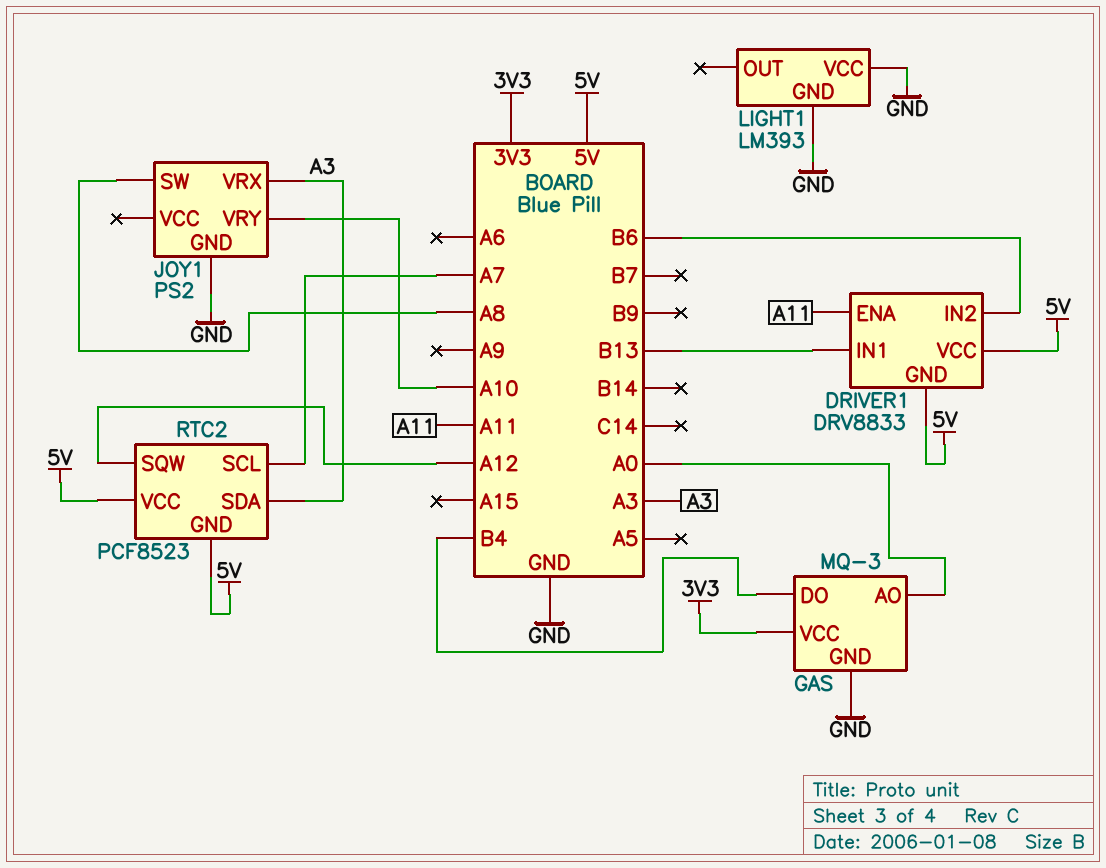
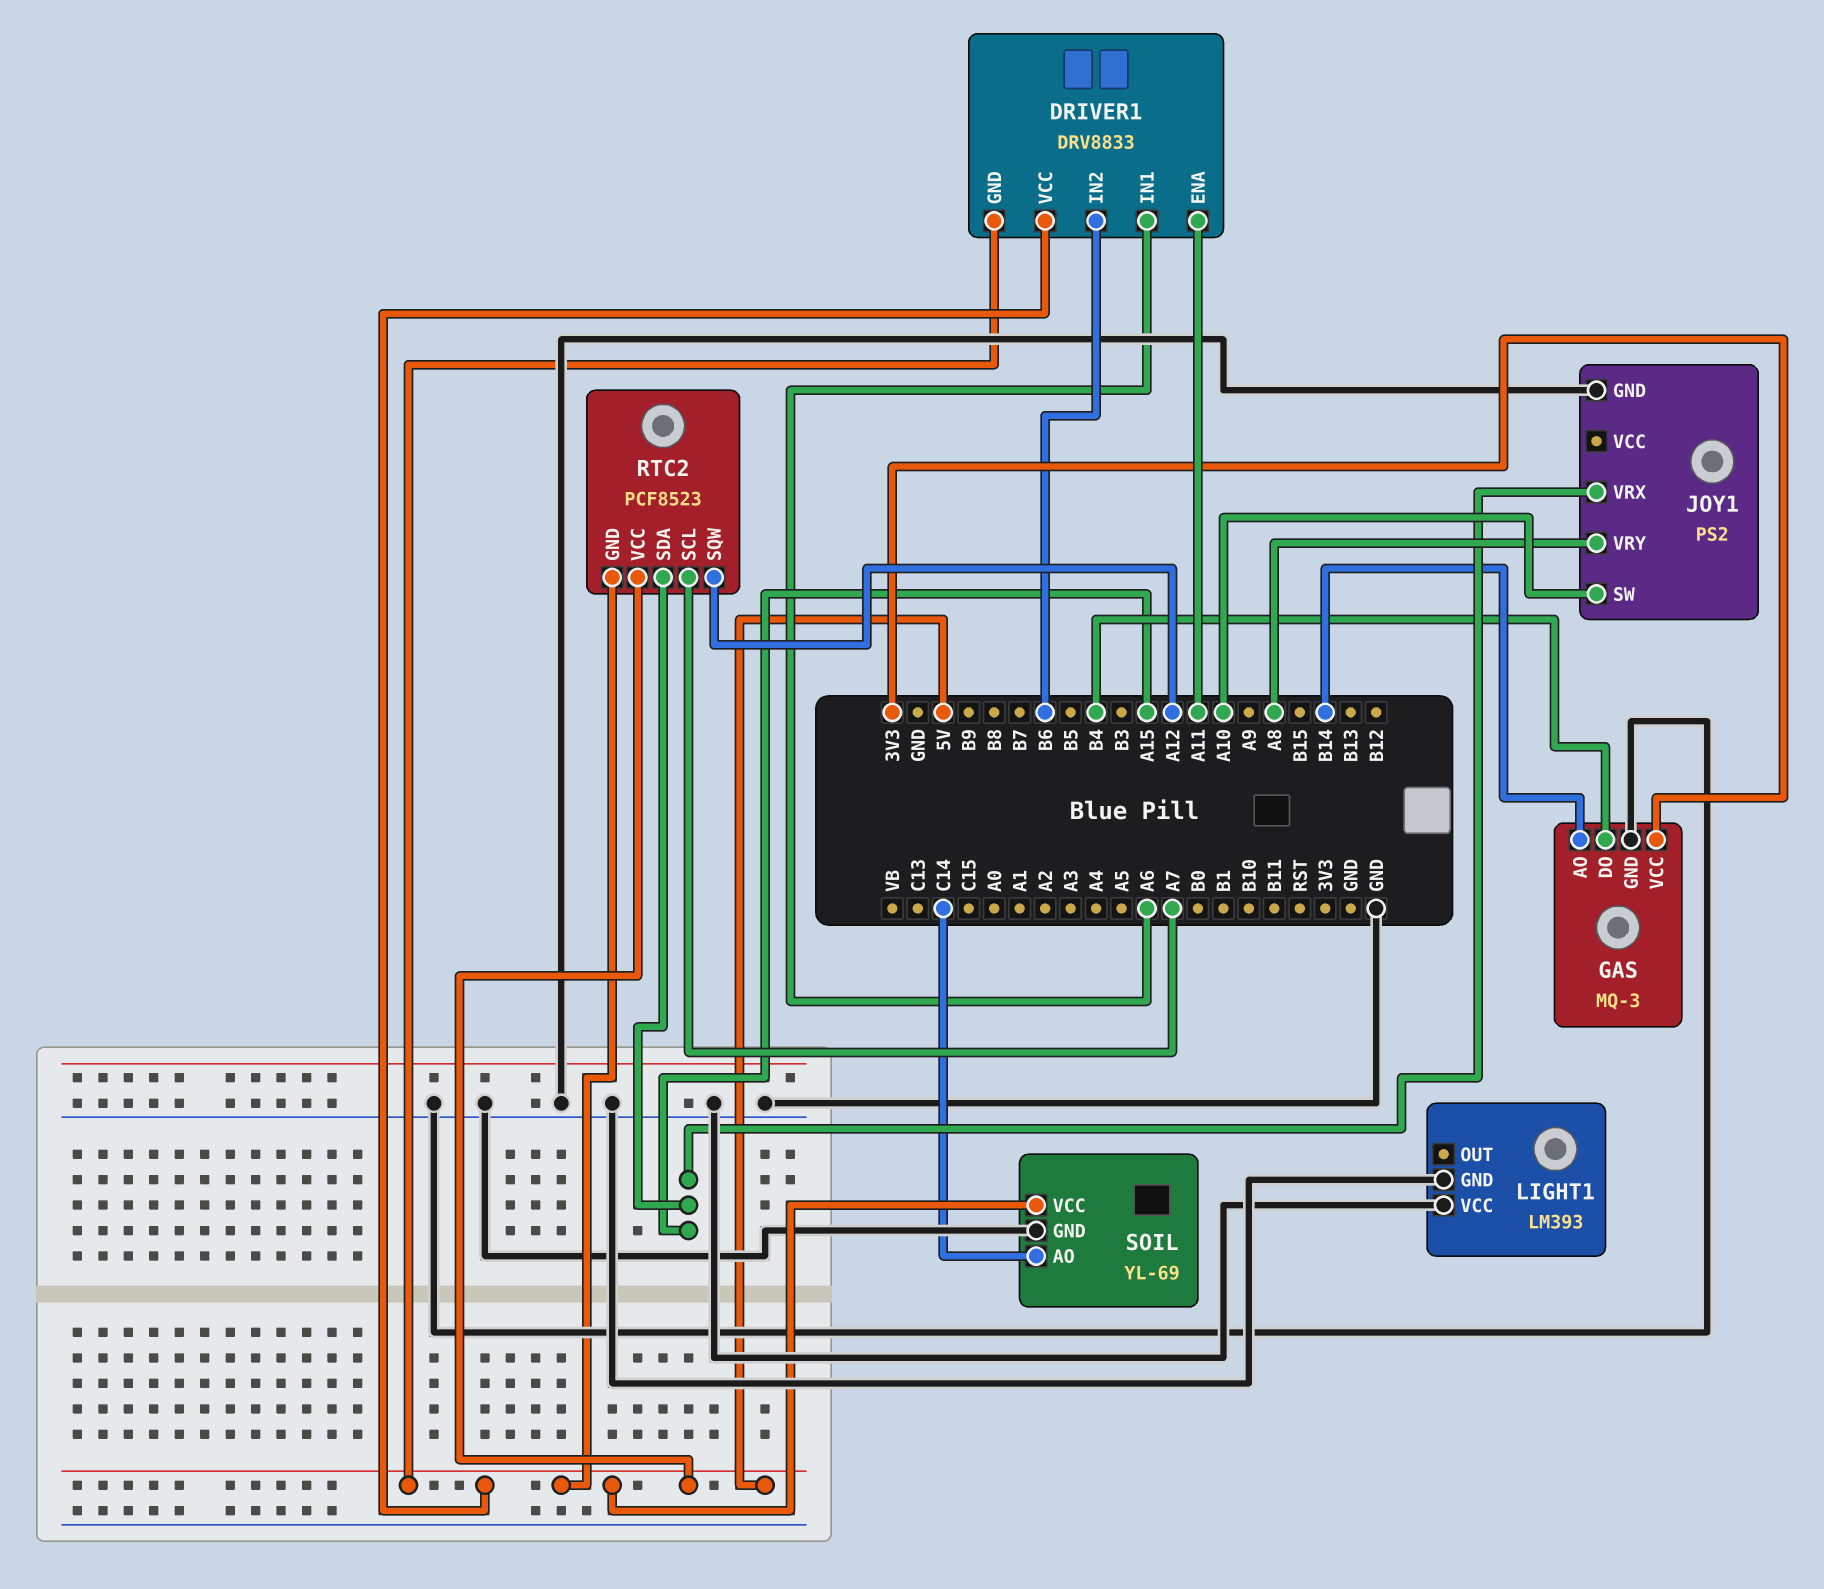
DRIVER1 pin IN1: B13 -> A6
GAS pin AO: A0 -> B14
JOY1 pin SW: A8 -> A10
JOY1 pin VRX: A3 -> A15
JOY1 pin VRY: A10 -> A8
RTC2 pin SDA: A3 -> A15
SOIL: none -> YL-69
SOIL pin AO: none -> C14
SOIL pin GND: none -> GND
SOIL pin VCC: none -> 5V

